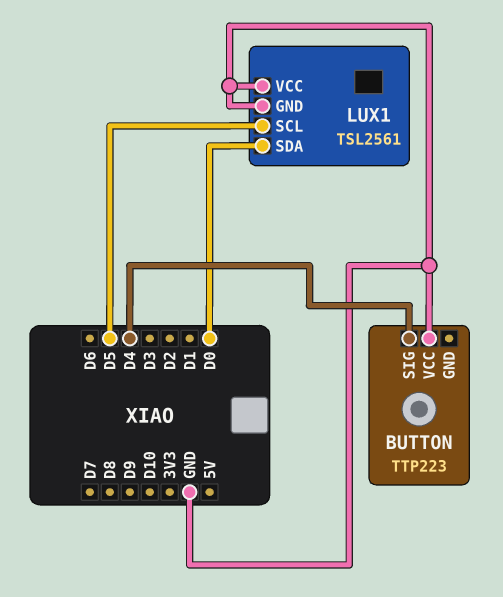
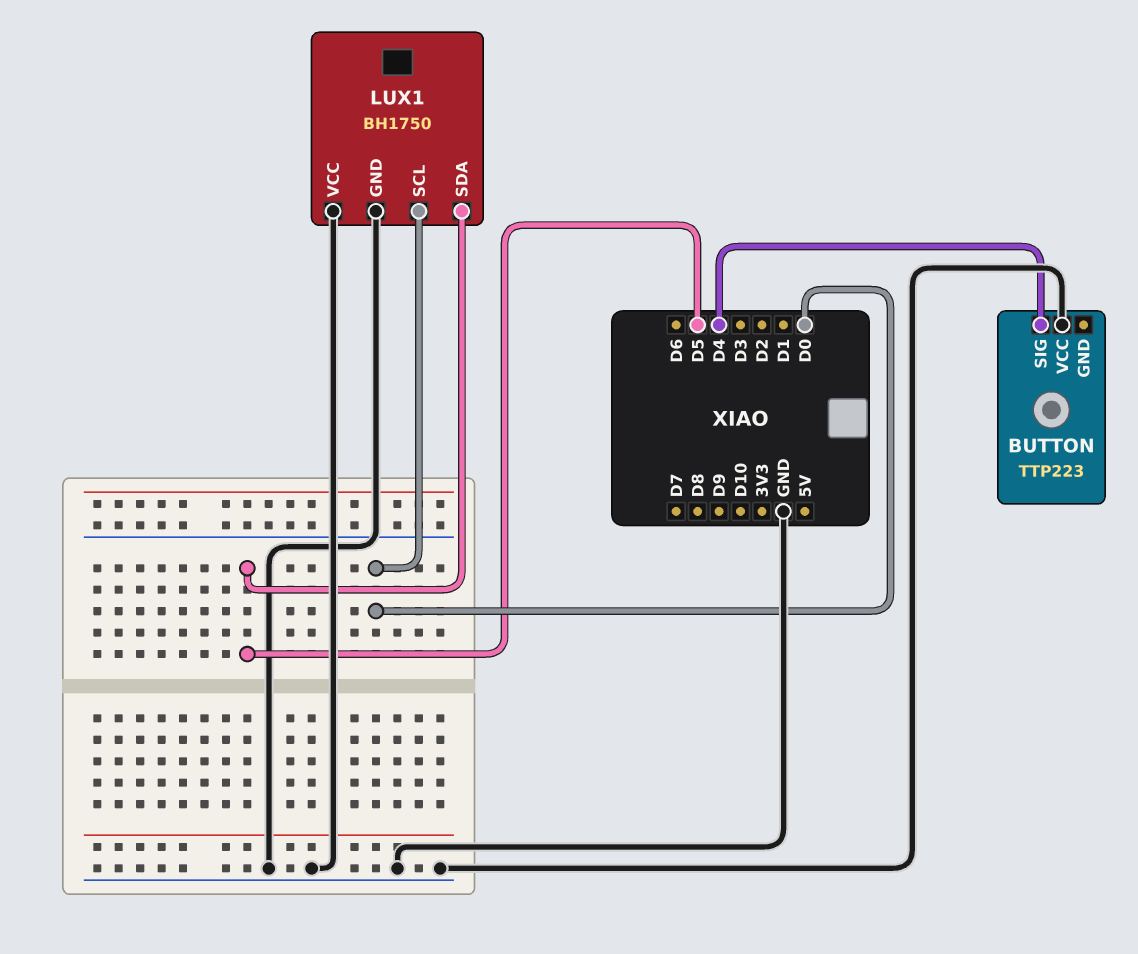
LUX1: TSL2561 -> BH1750
LUX1 pin SCL: D5 -> D0
LUX1 pin SDA: D0 -> D5

